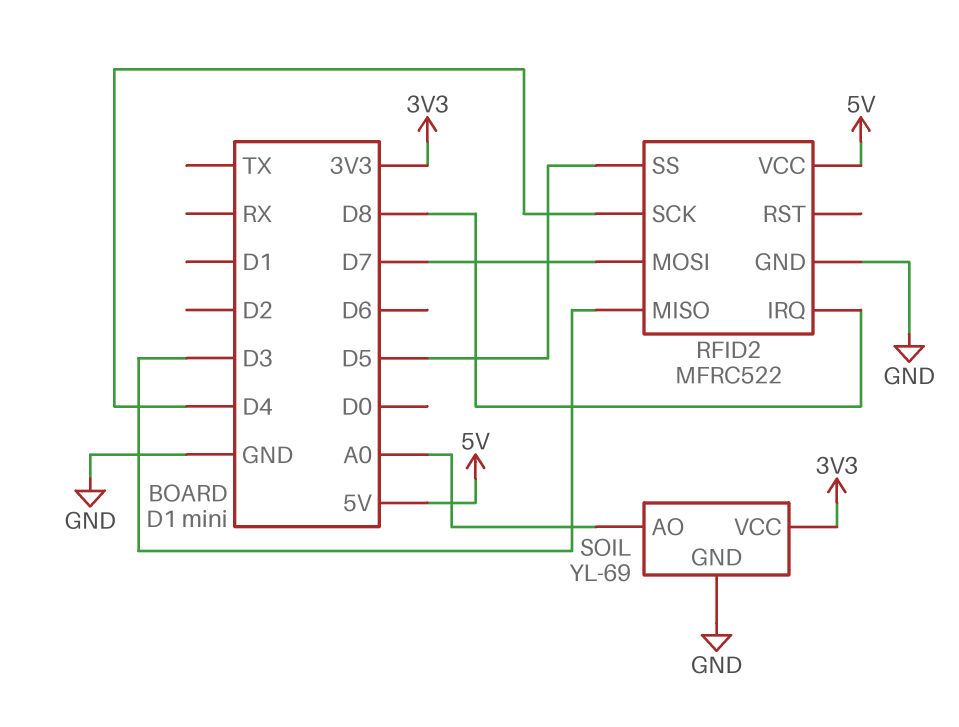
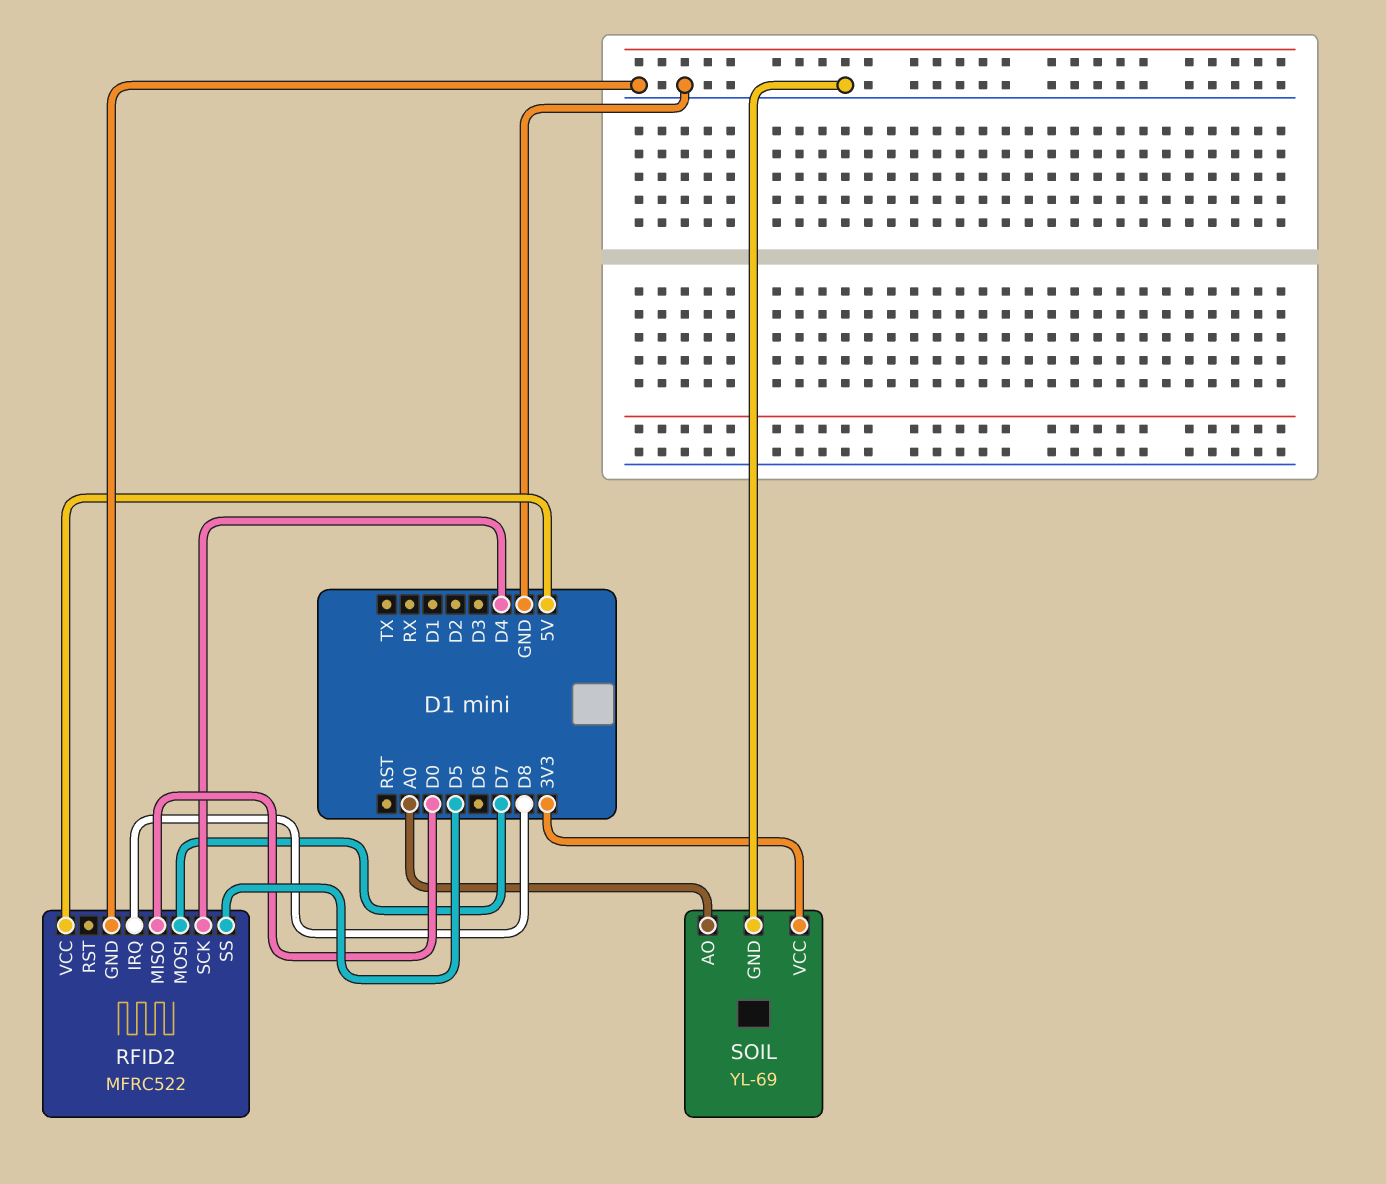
RFID2 pin MISO: D3 -> D0

